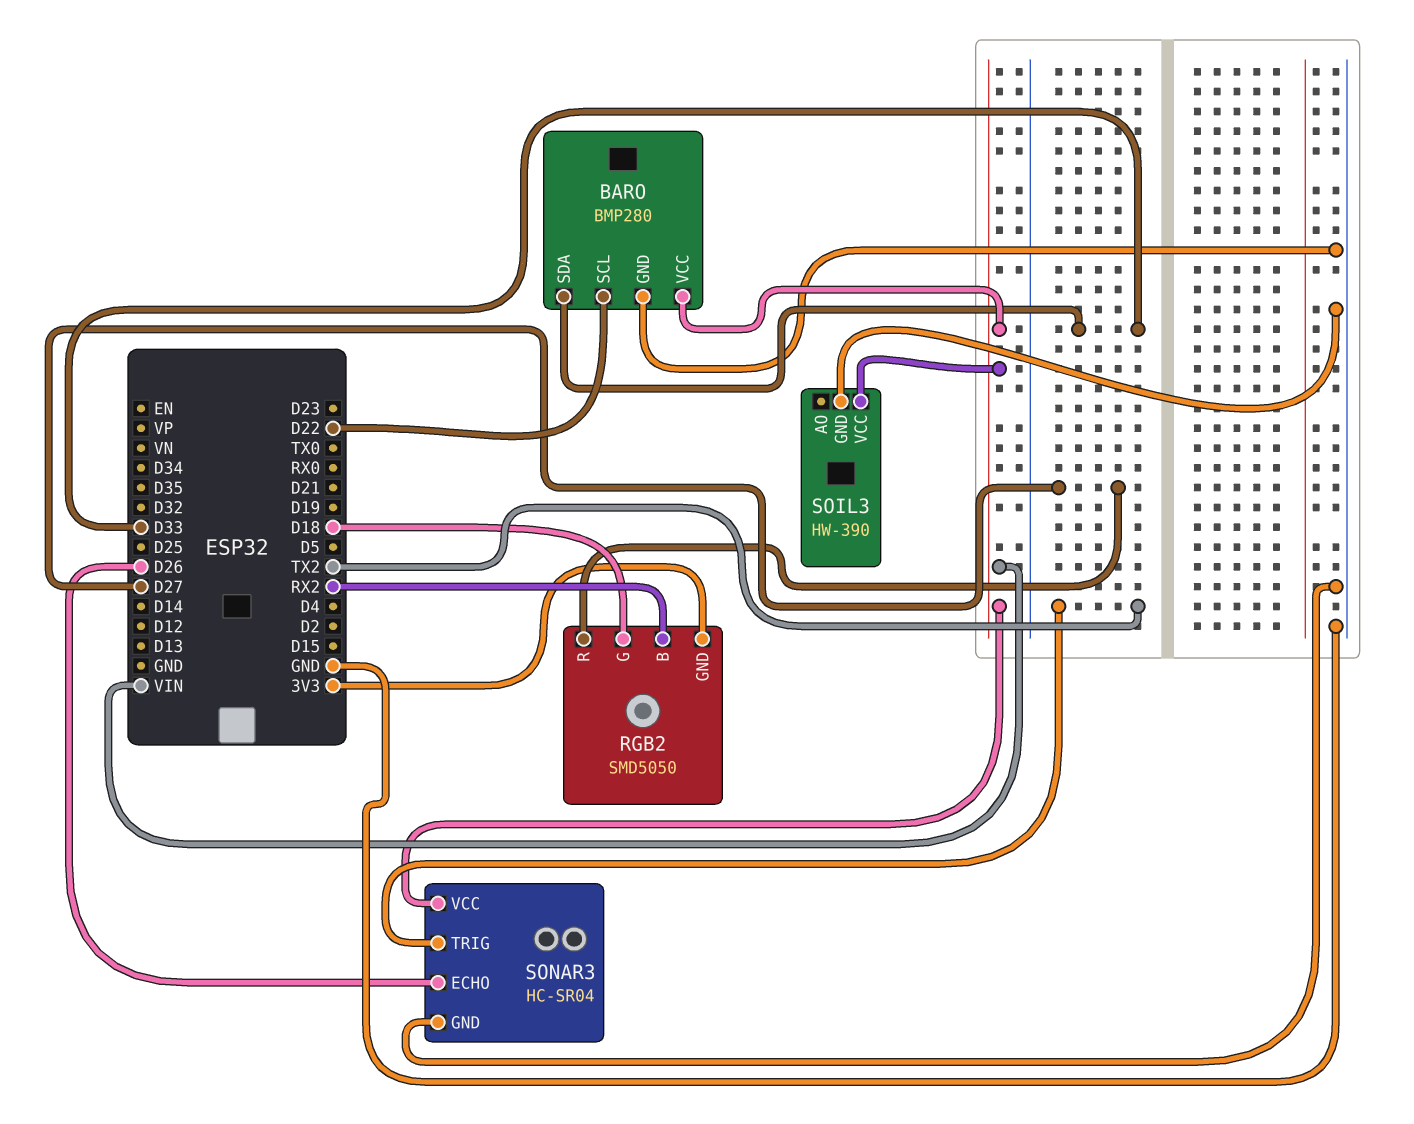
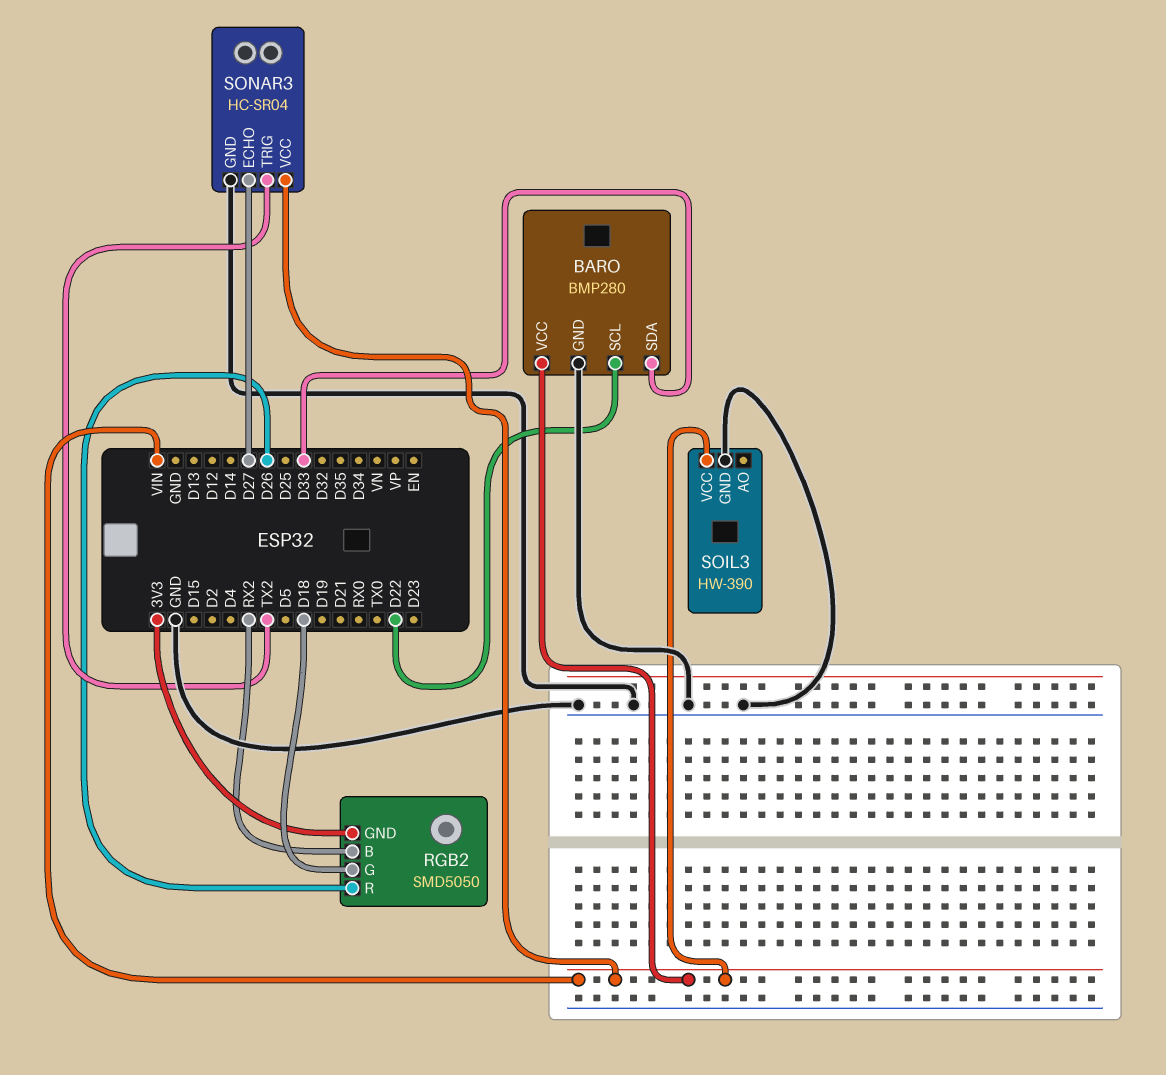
RGB2 pin R: D27 -> D26
SONAR3 pin ECHO: D26 -> D27

